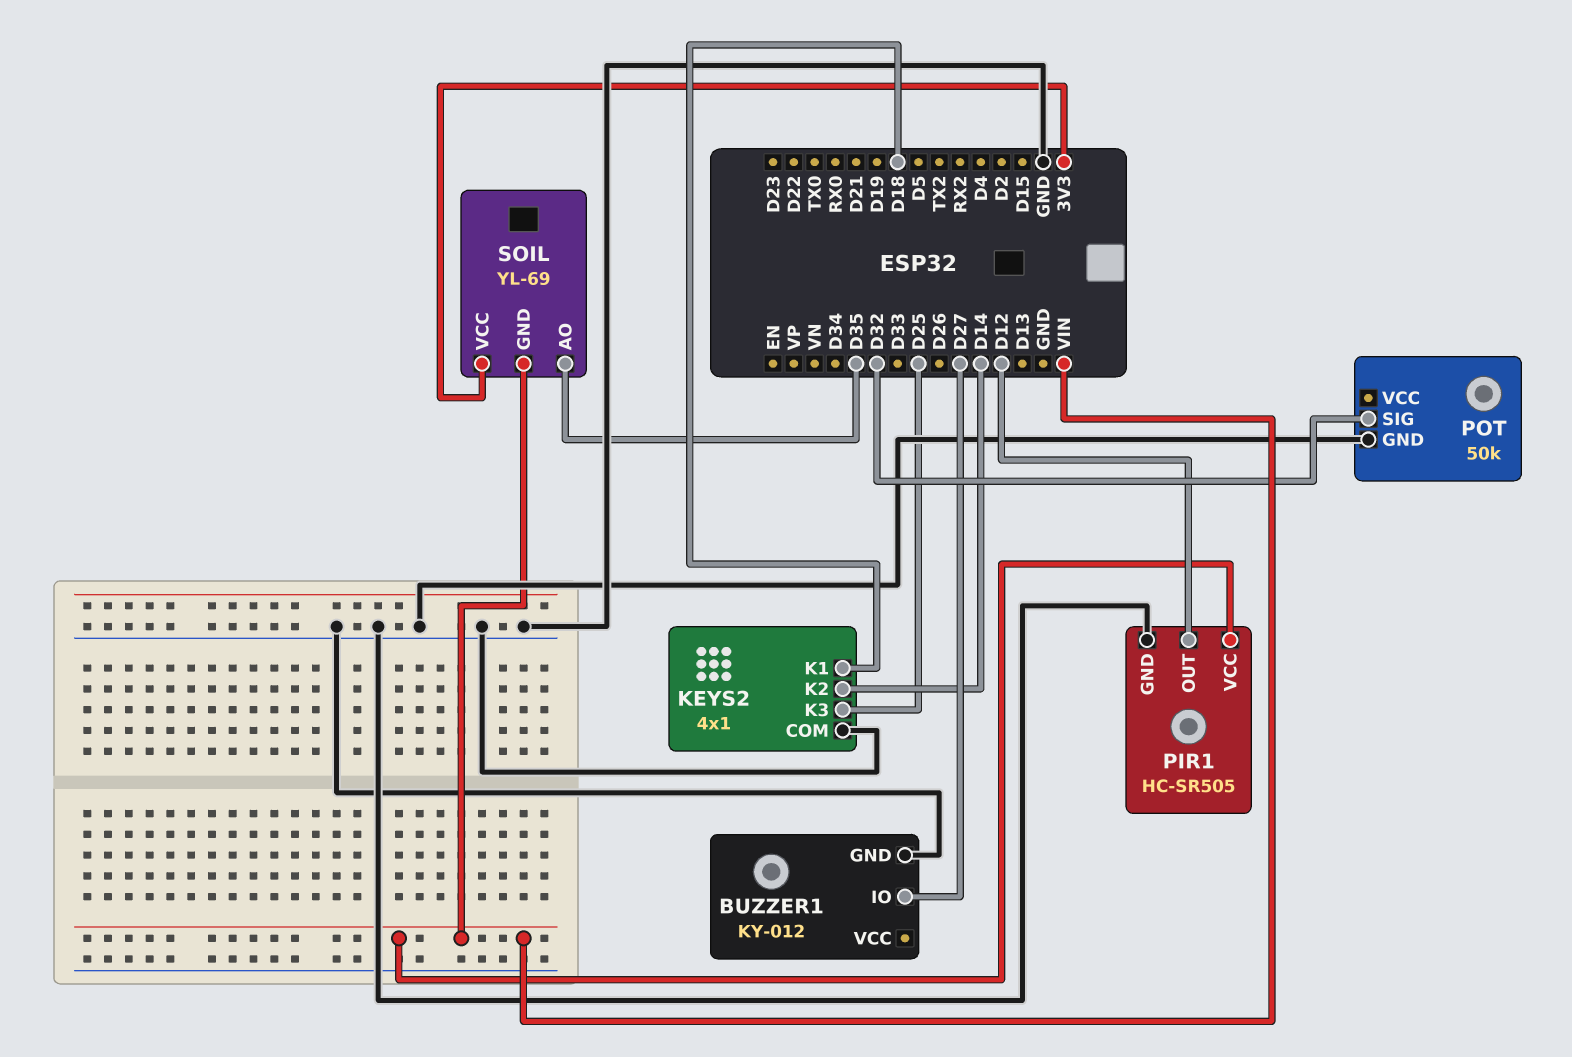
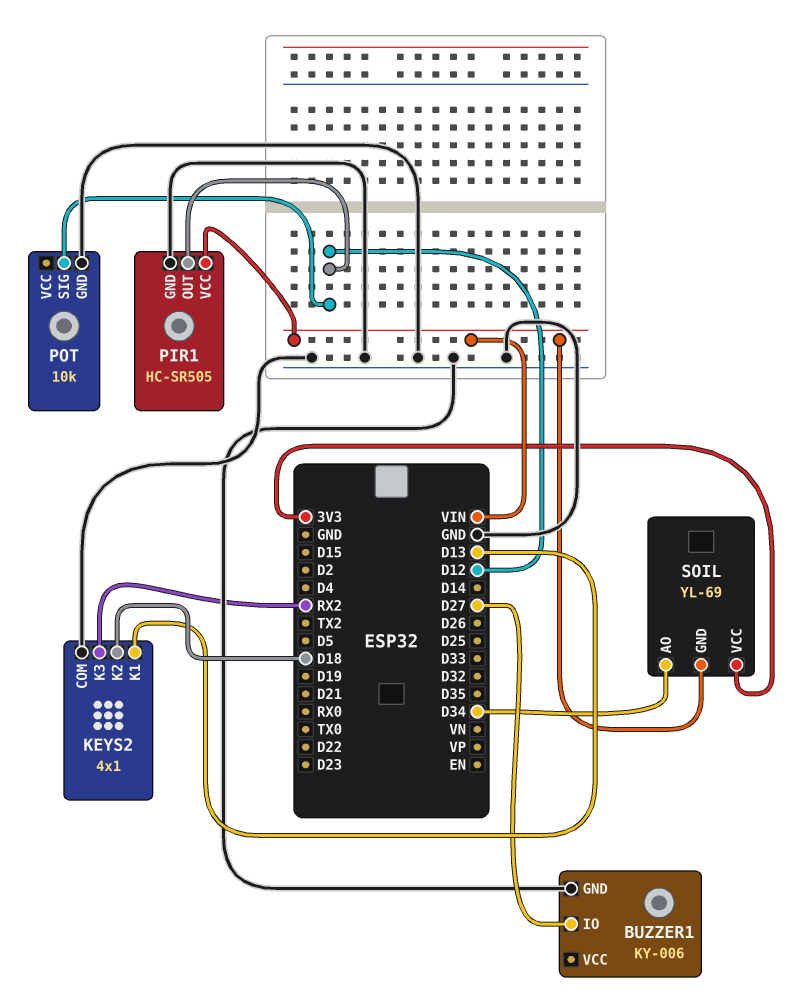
BUZZER1: KY-012 -> KY-006
KEYS2 pin K1: D18 -> D13
KEYS2 pin K2: D14 -> D18
KEYS2 pin K3: D25 -> RX2
POT: 50k -> 10k
POT pin SIG: D32 -> D12
SOIL pin AO: D35 -> D34

